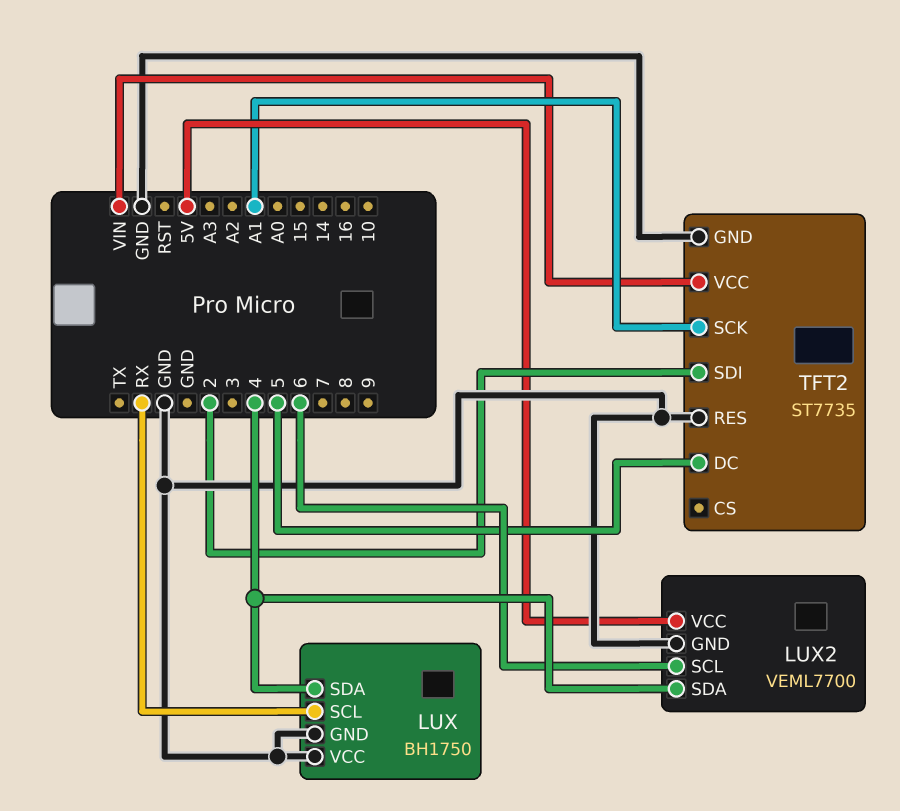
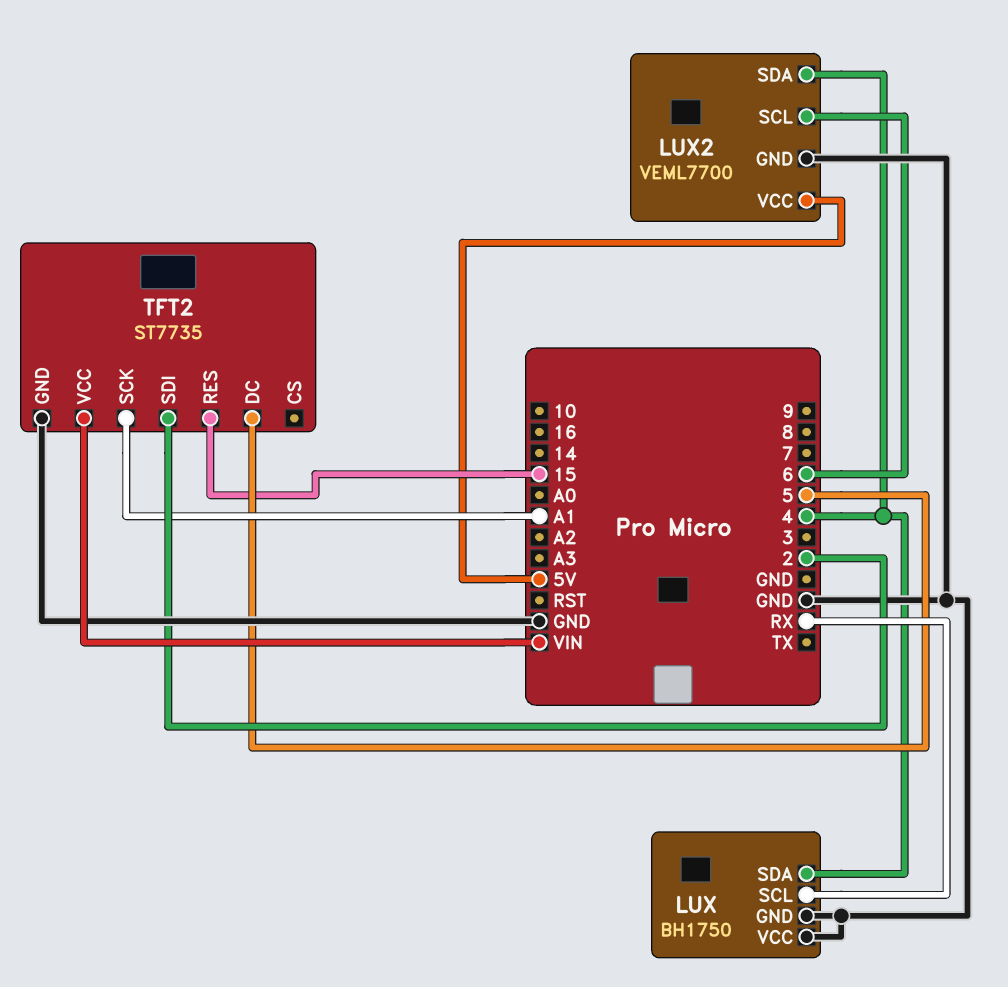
TFT2 pin RES: GND -> 15

